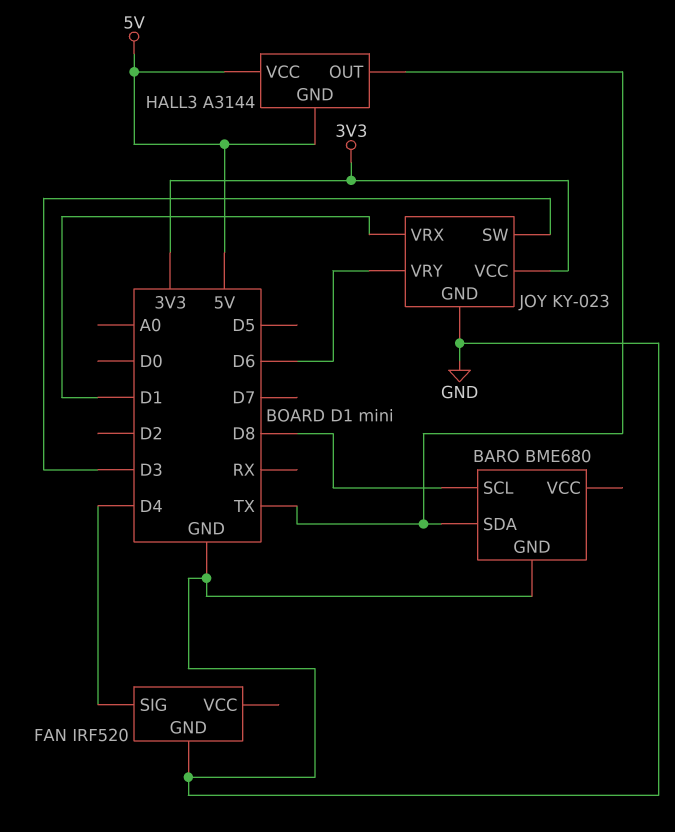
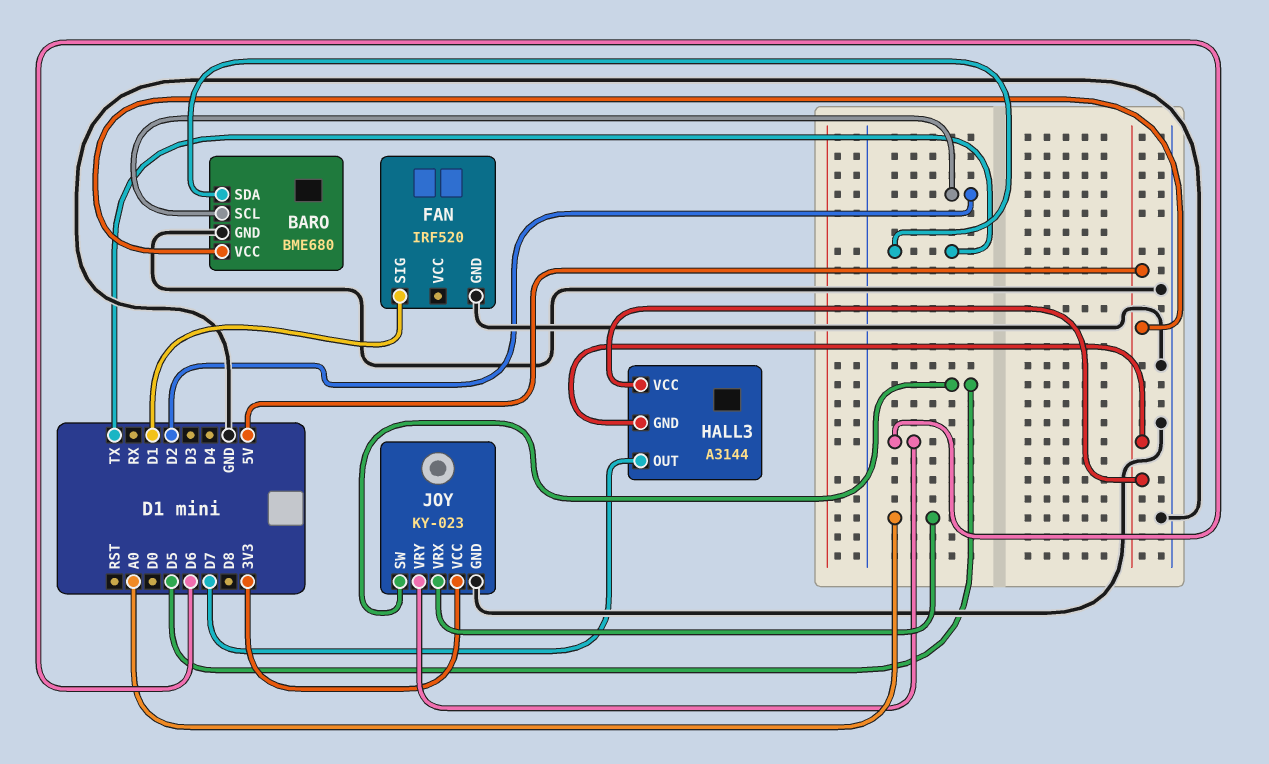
BARO pin SCL: D8 -> D2
BARO pin VCC: none -> 5V
FAN pin SIG: D4 -> D1
HALL3 pin OUT: TX -> D7
JOY pin SW: D3 -> D5
JOY pin VRX: D1 -> A0

